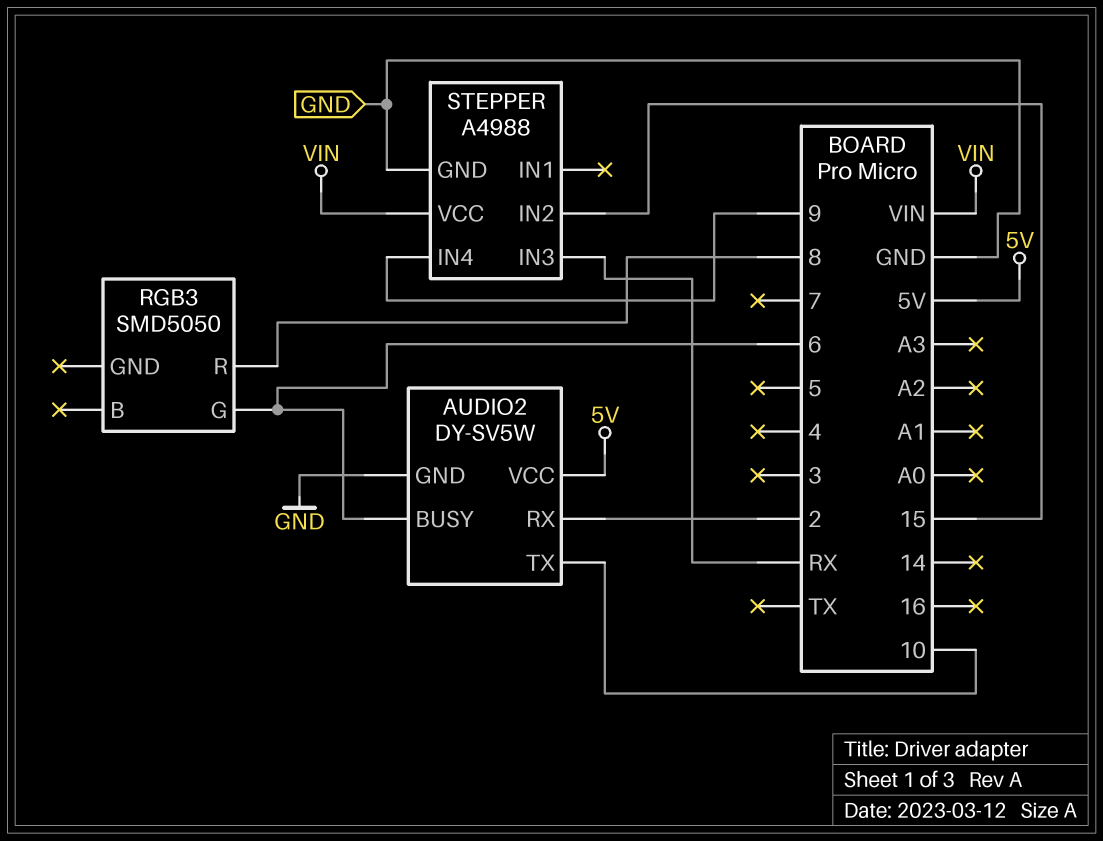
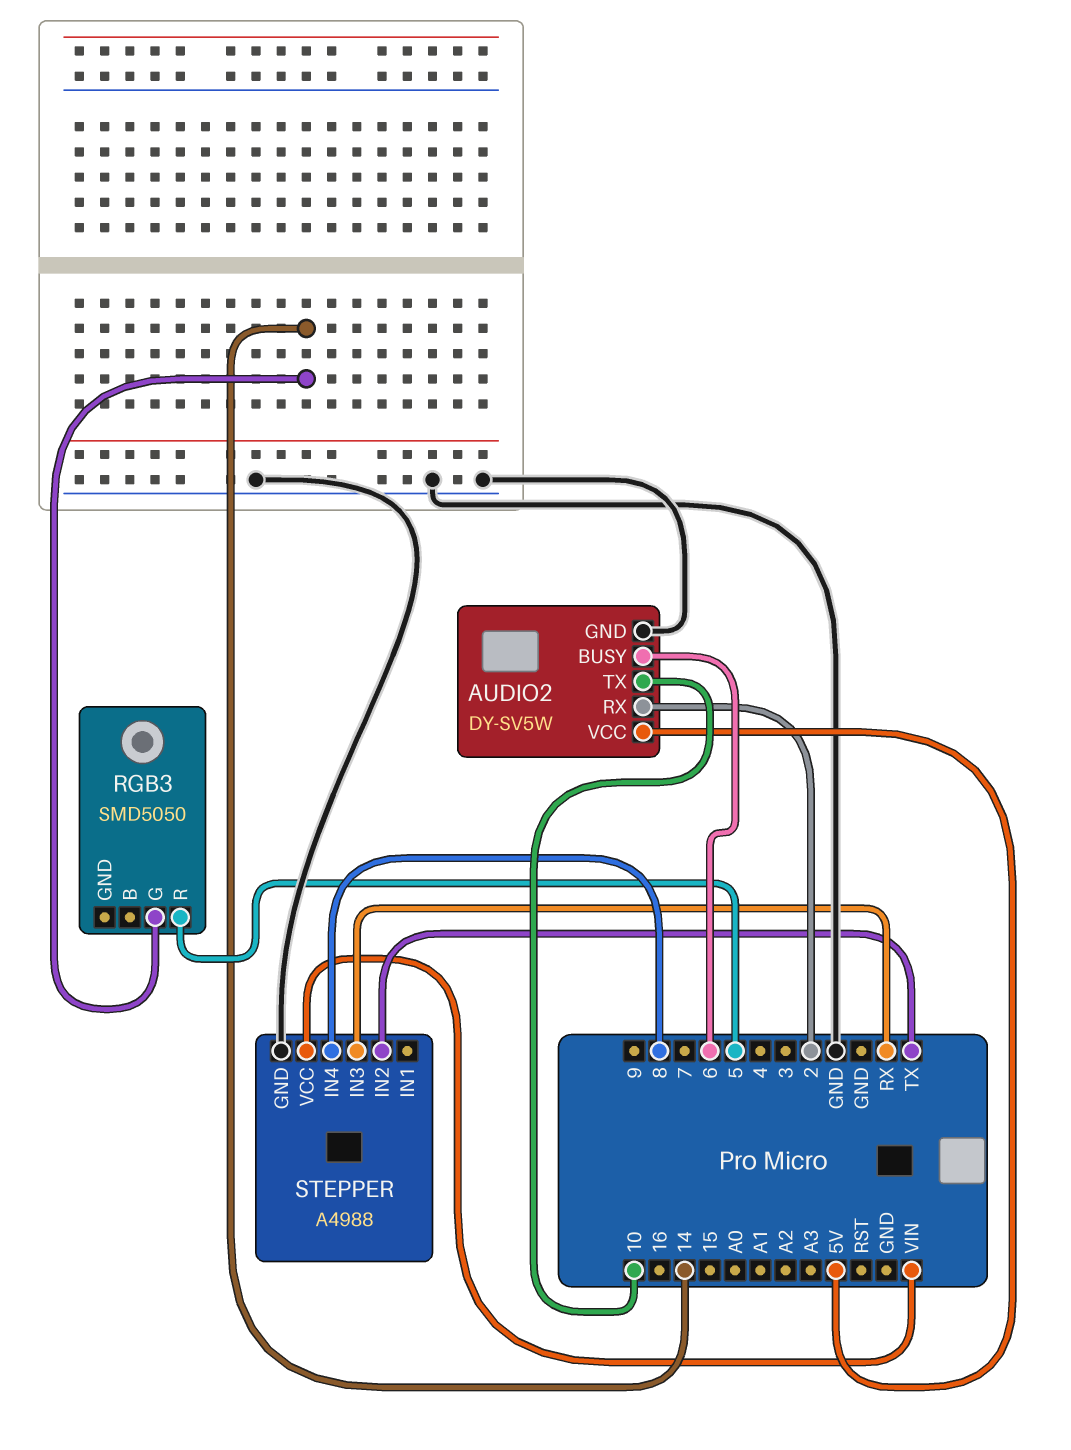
RGB3 pin G: 6 -> 14
RGB3 pin R: 8 -> 5
STEPPER pin IN2: 15 -> TX
STEPPER pin IN4: 9 -> 8

